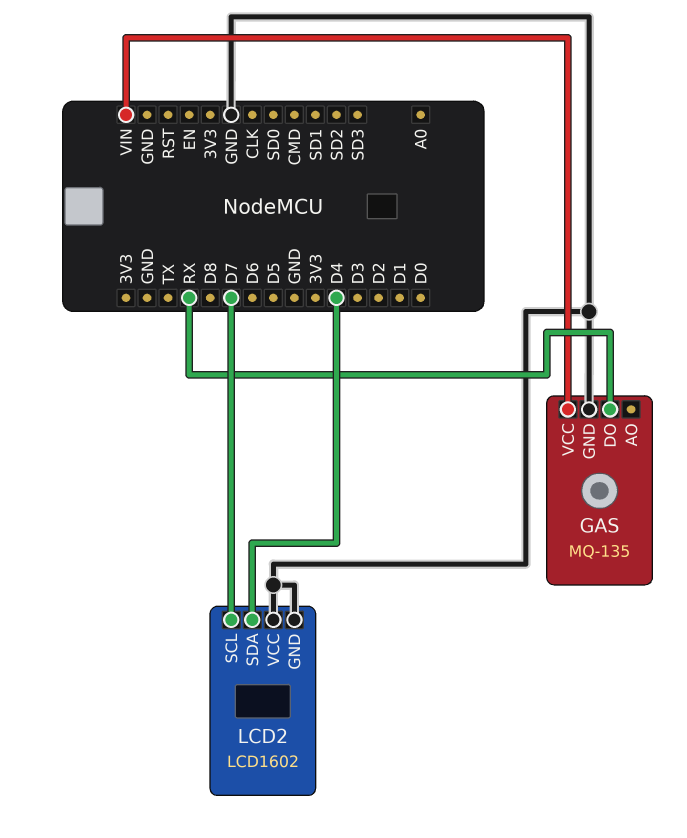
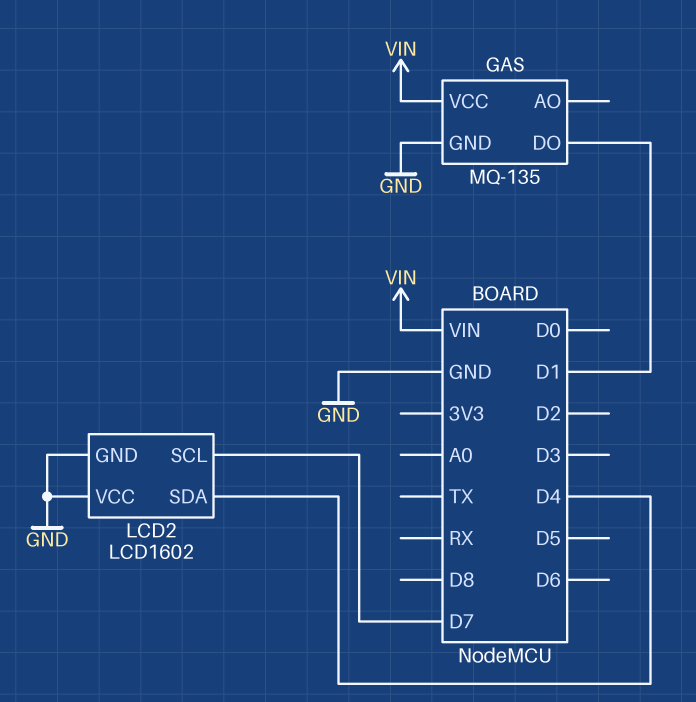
GAS pin DO: RX -> D1

